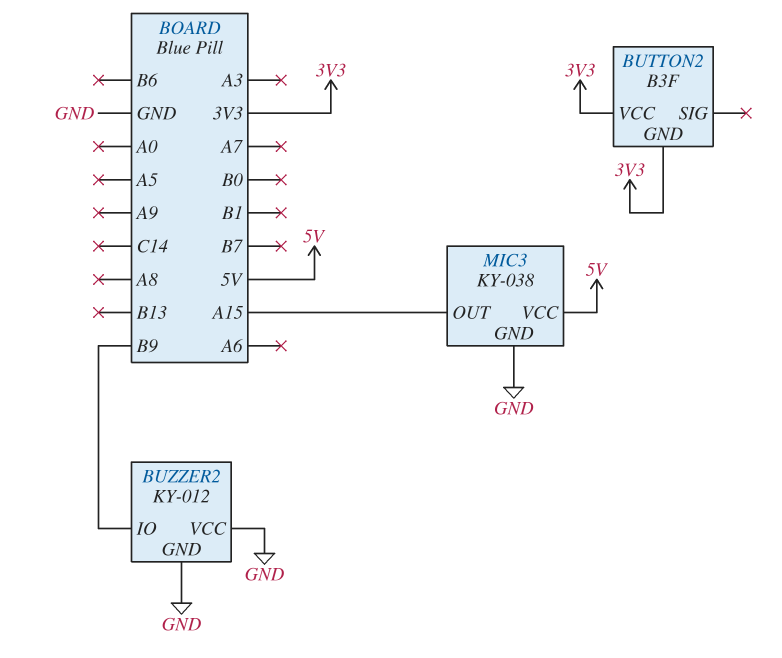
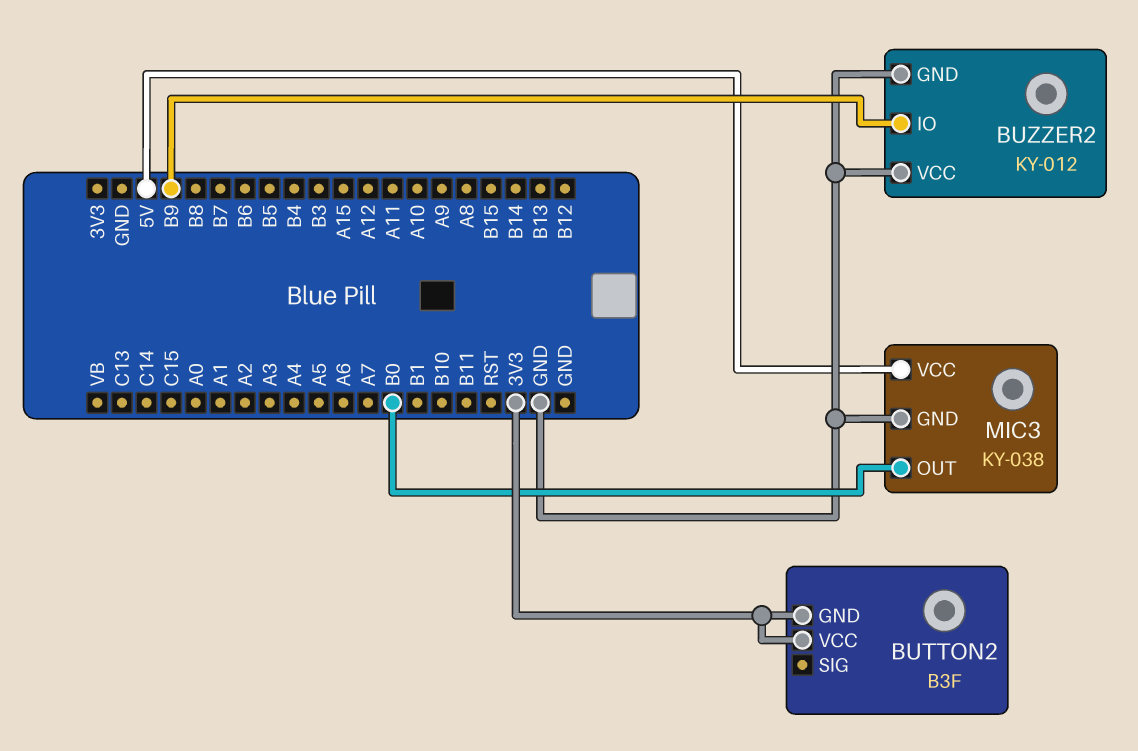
MIC3 pin OUT: A15 -> B0

